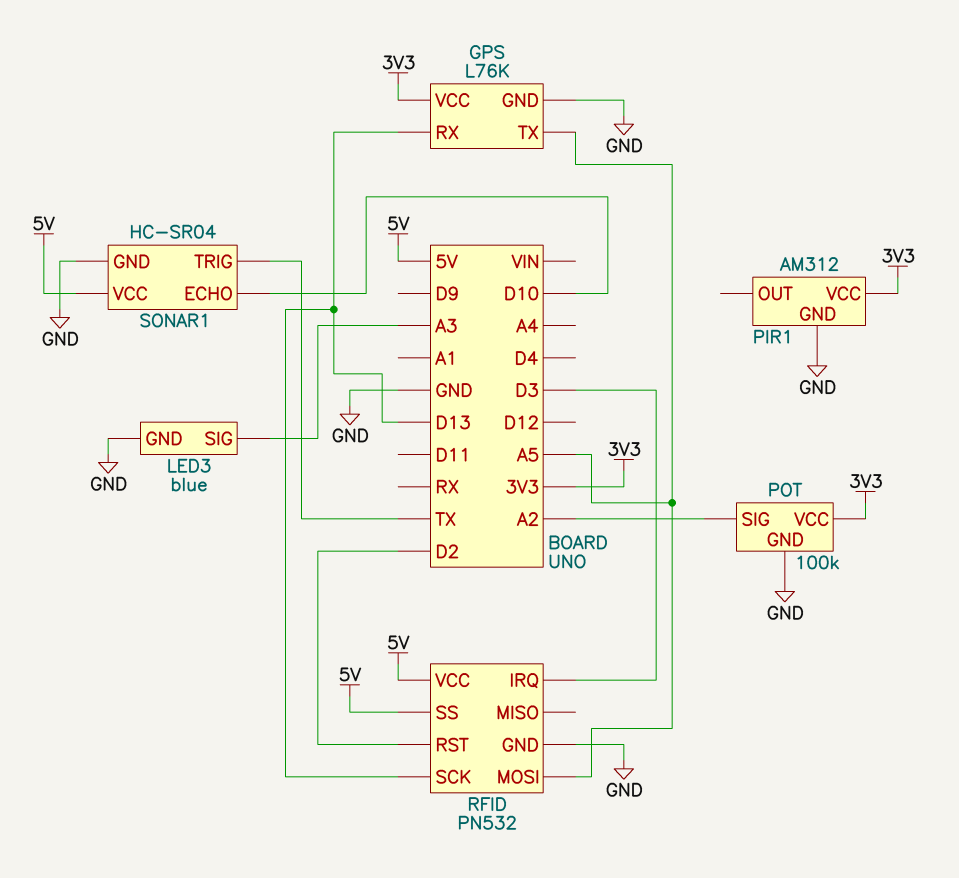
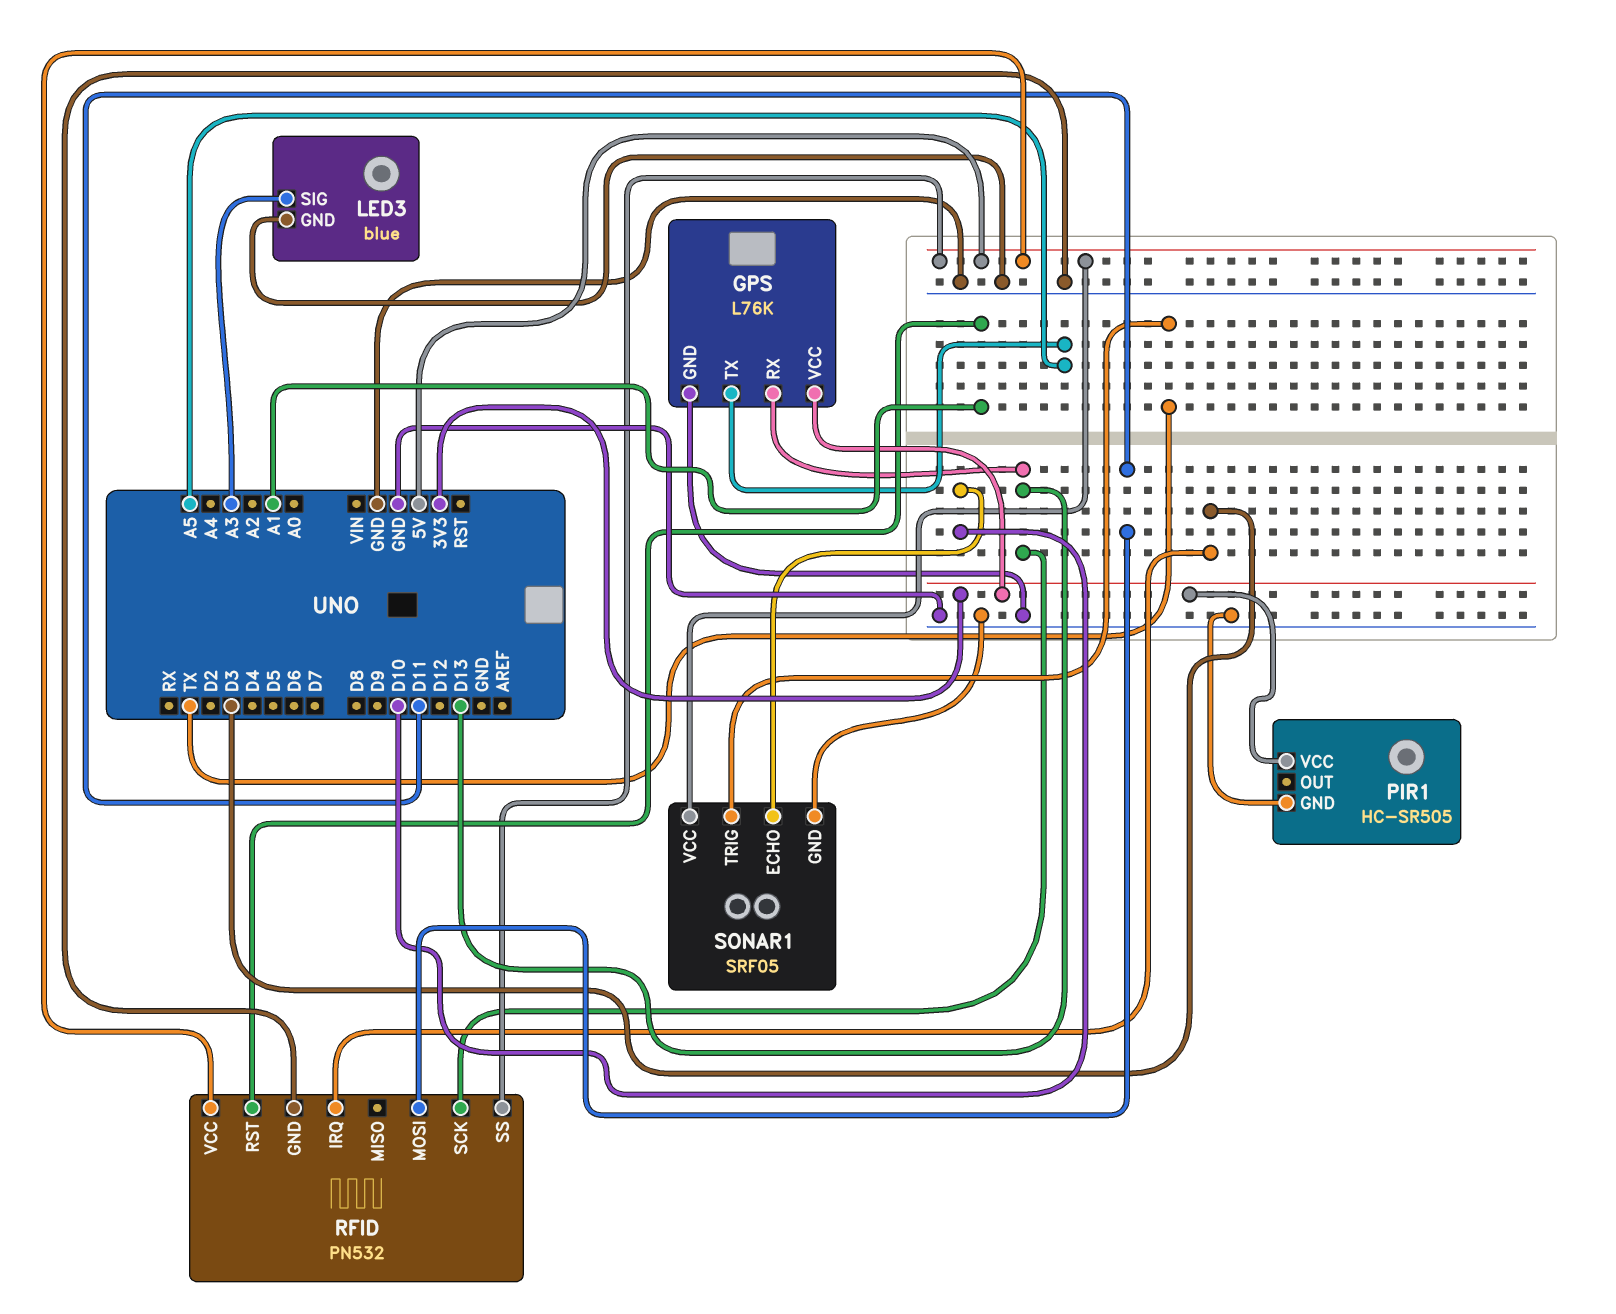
PIR1: AM312 -> HC-SR505
POT: 100k -> none
POT pin GND: GND -> none
POT pin SIG: A2 -> none
POT pin VCC: 3V3 -> none
RFID pin MOSI: A5 -> D11
RFID pin RST: D2 -> A1
SONAR1: HC-SR04 -> SRF05

